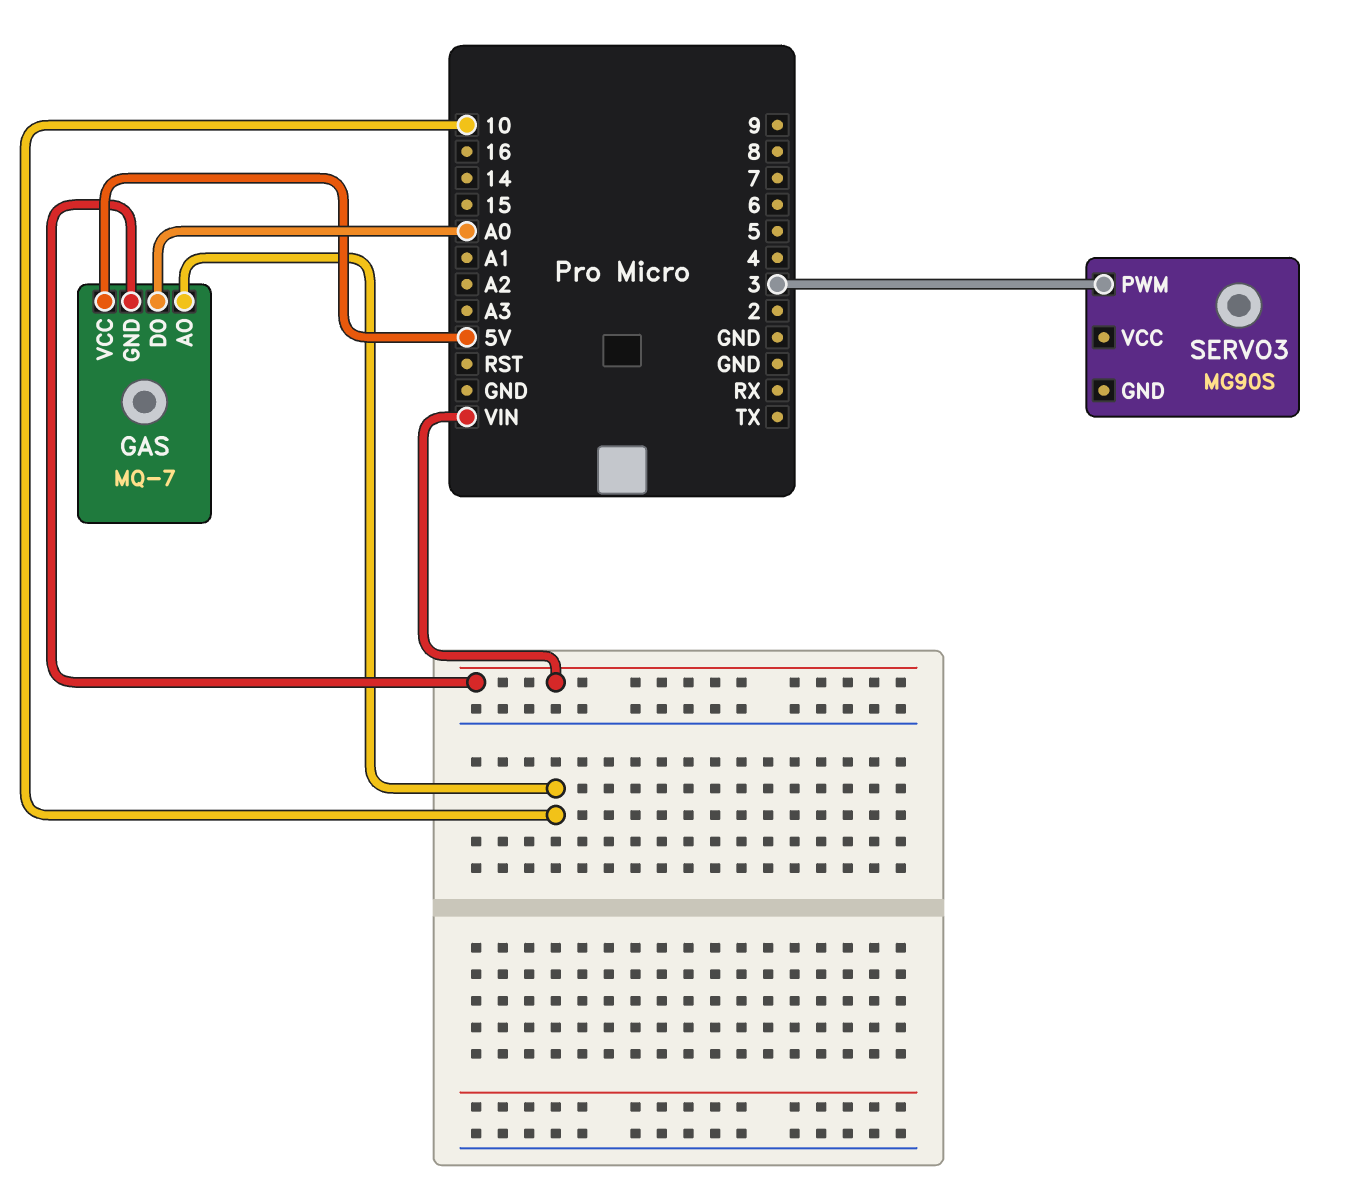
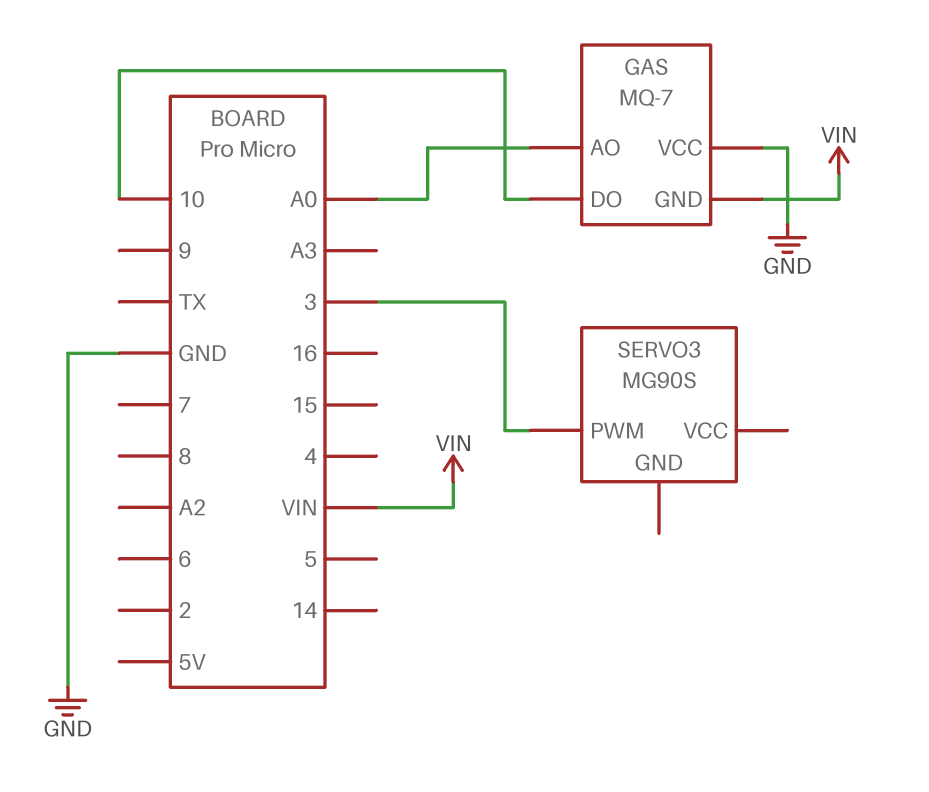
GAS pin AO: 10 -> A0
GAS pin DO: A0 -> 10
GAS pin VCC: 5V -> GND

